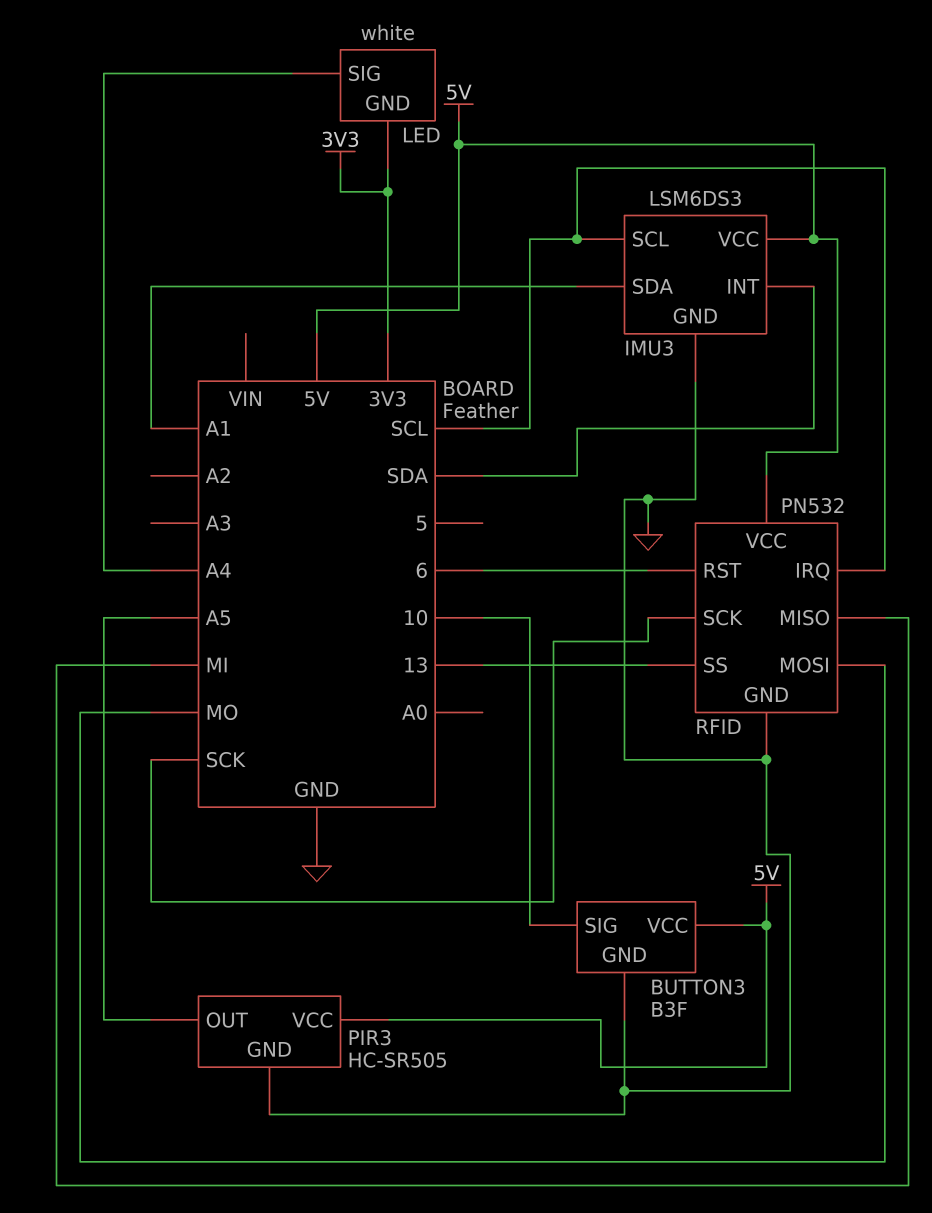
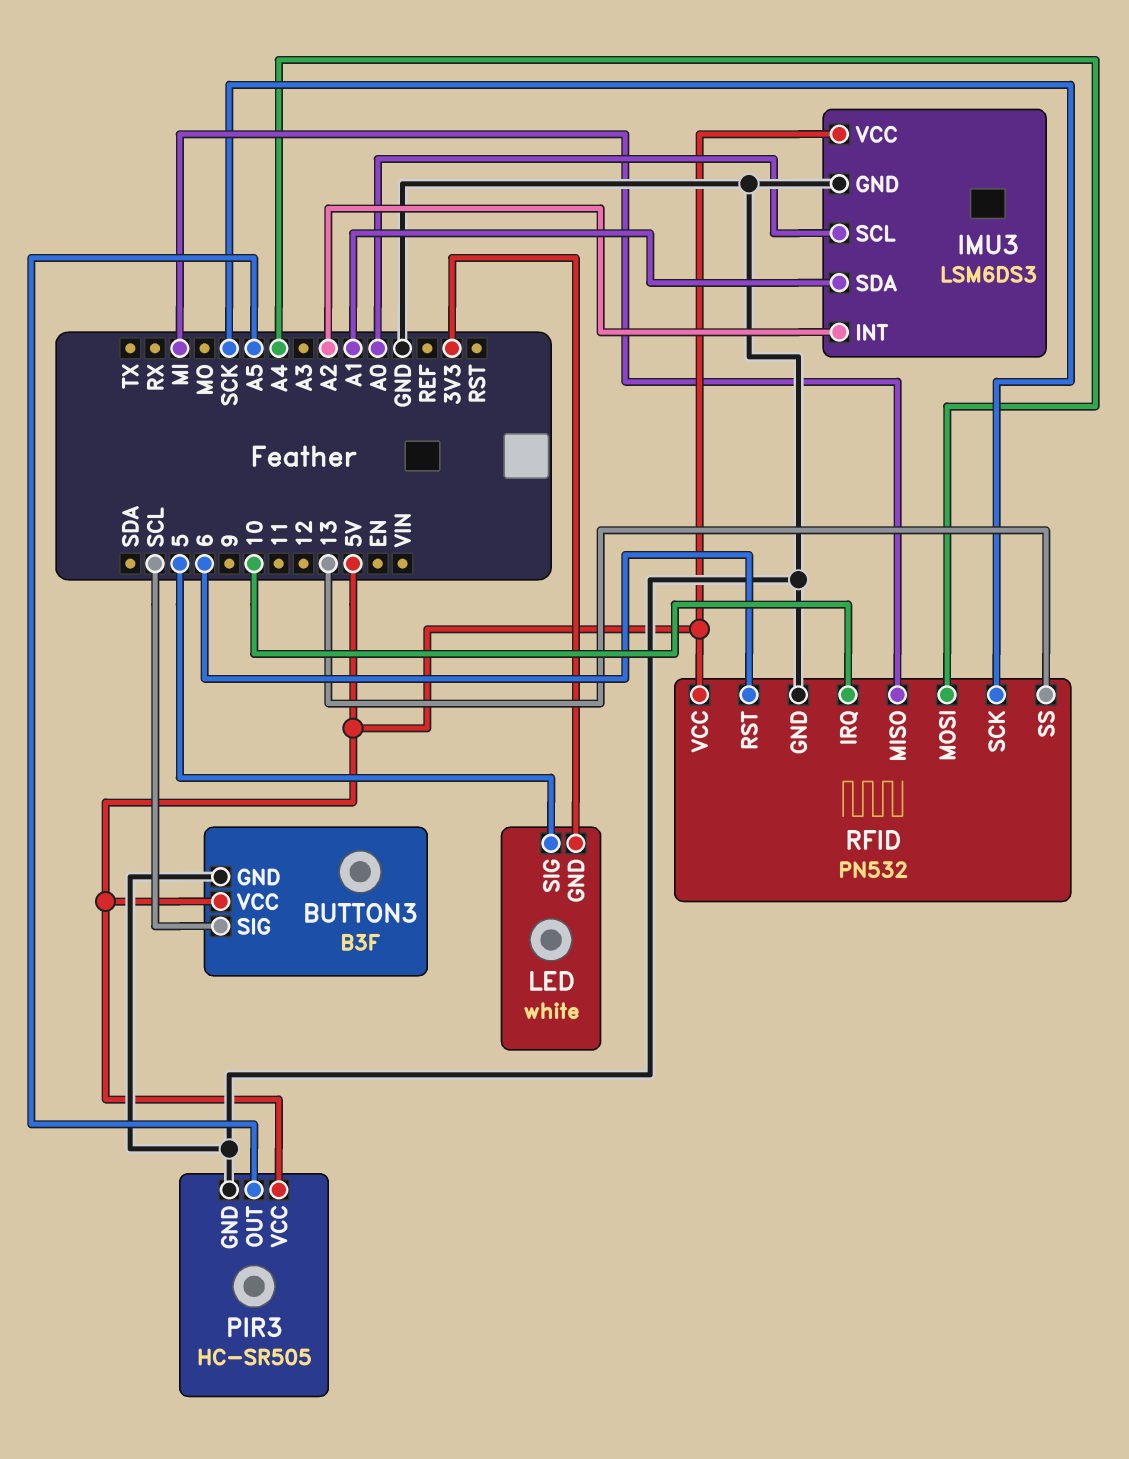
BUTTON3 pin SIG: 10 -> SCL
IMU3 pin INT: SDA -> A2
IMU3 pin SCL: SCL -> A0
LED pin SIG: A4 -> 5
RFID pin IRQ: SCL -> 10
RFID pin MOSI: MO -> A4

